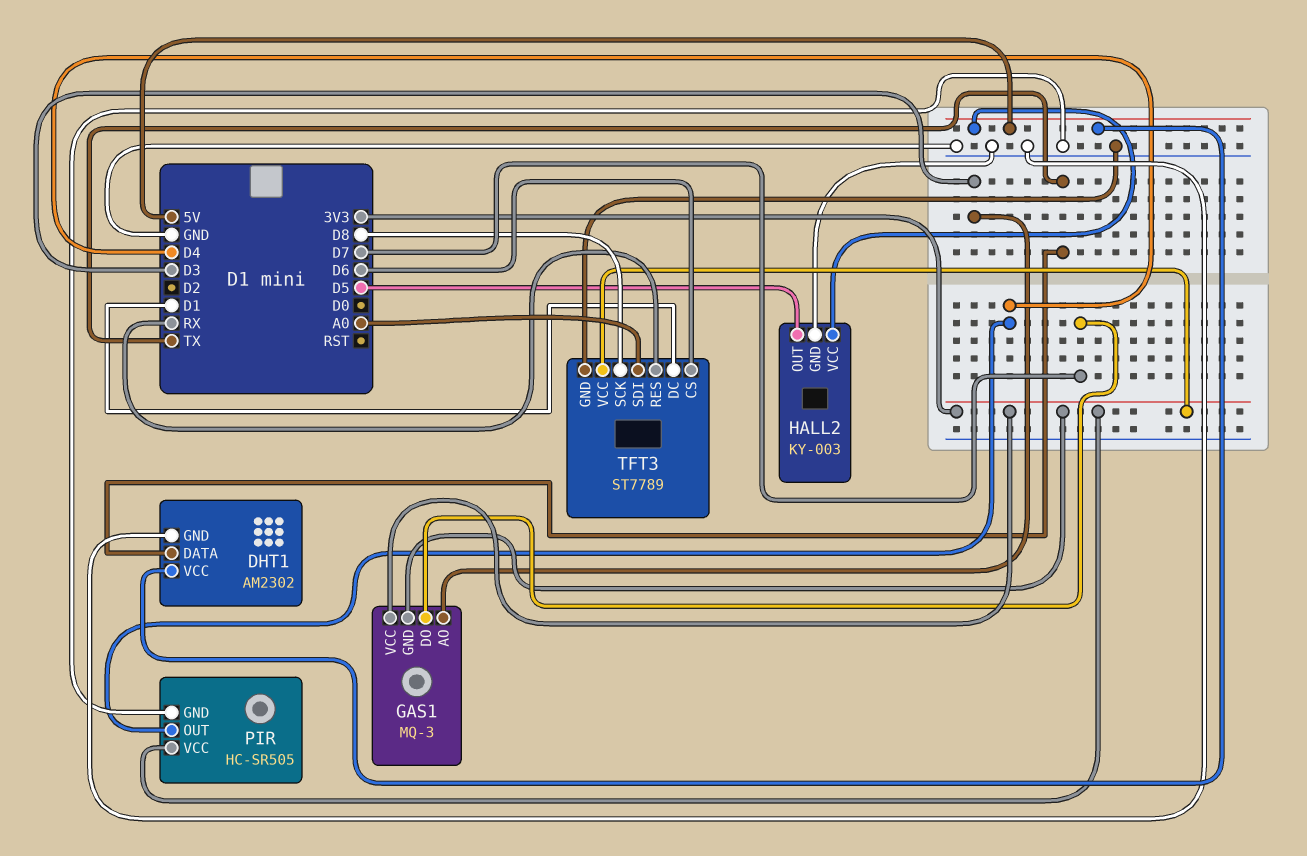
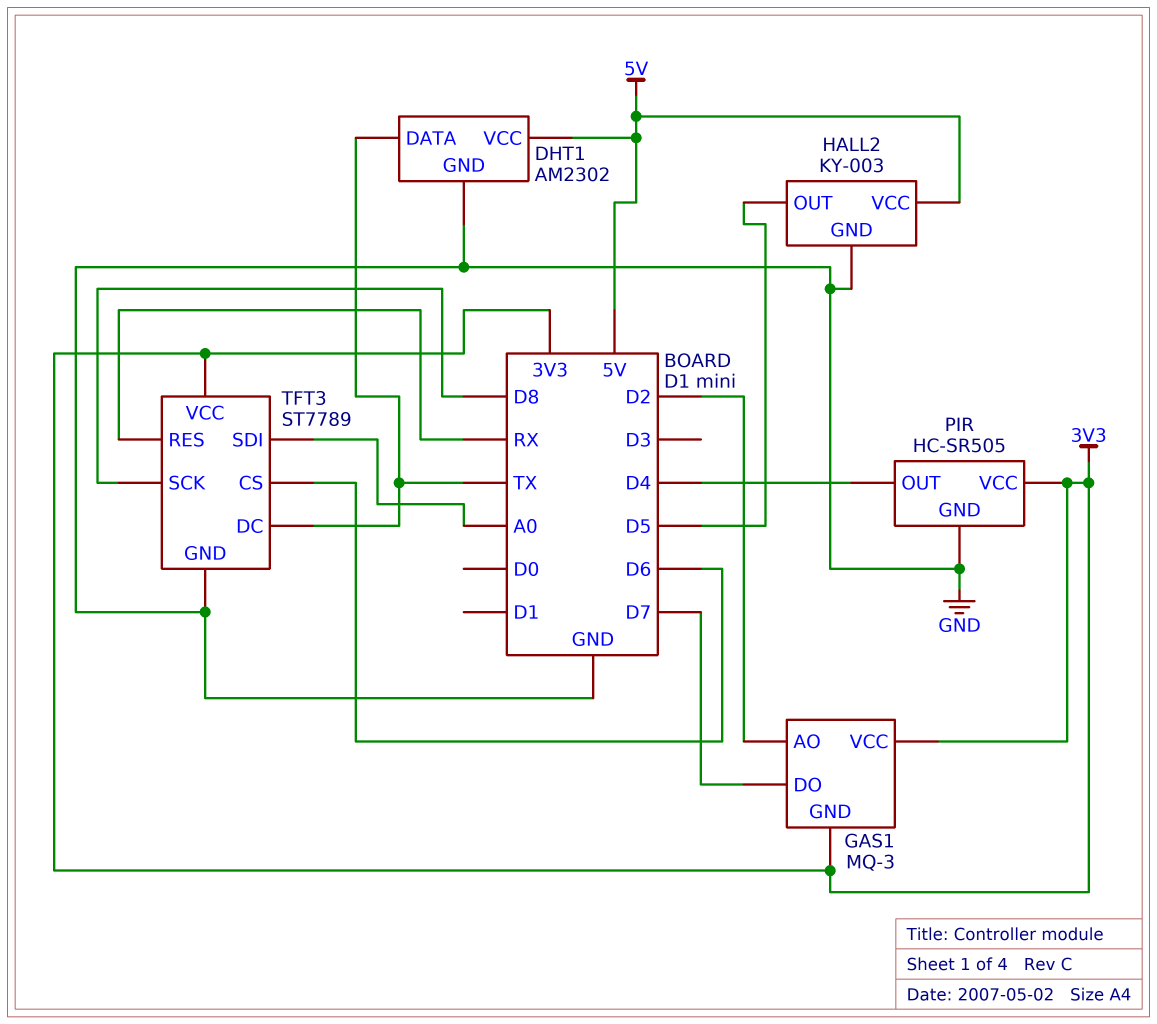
GAS1 pin AO: D3 -> D2
TFT3 pin DC: D1 -> TX

